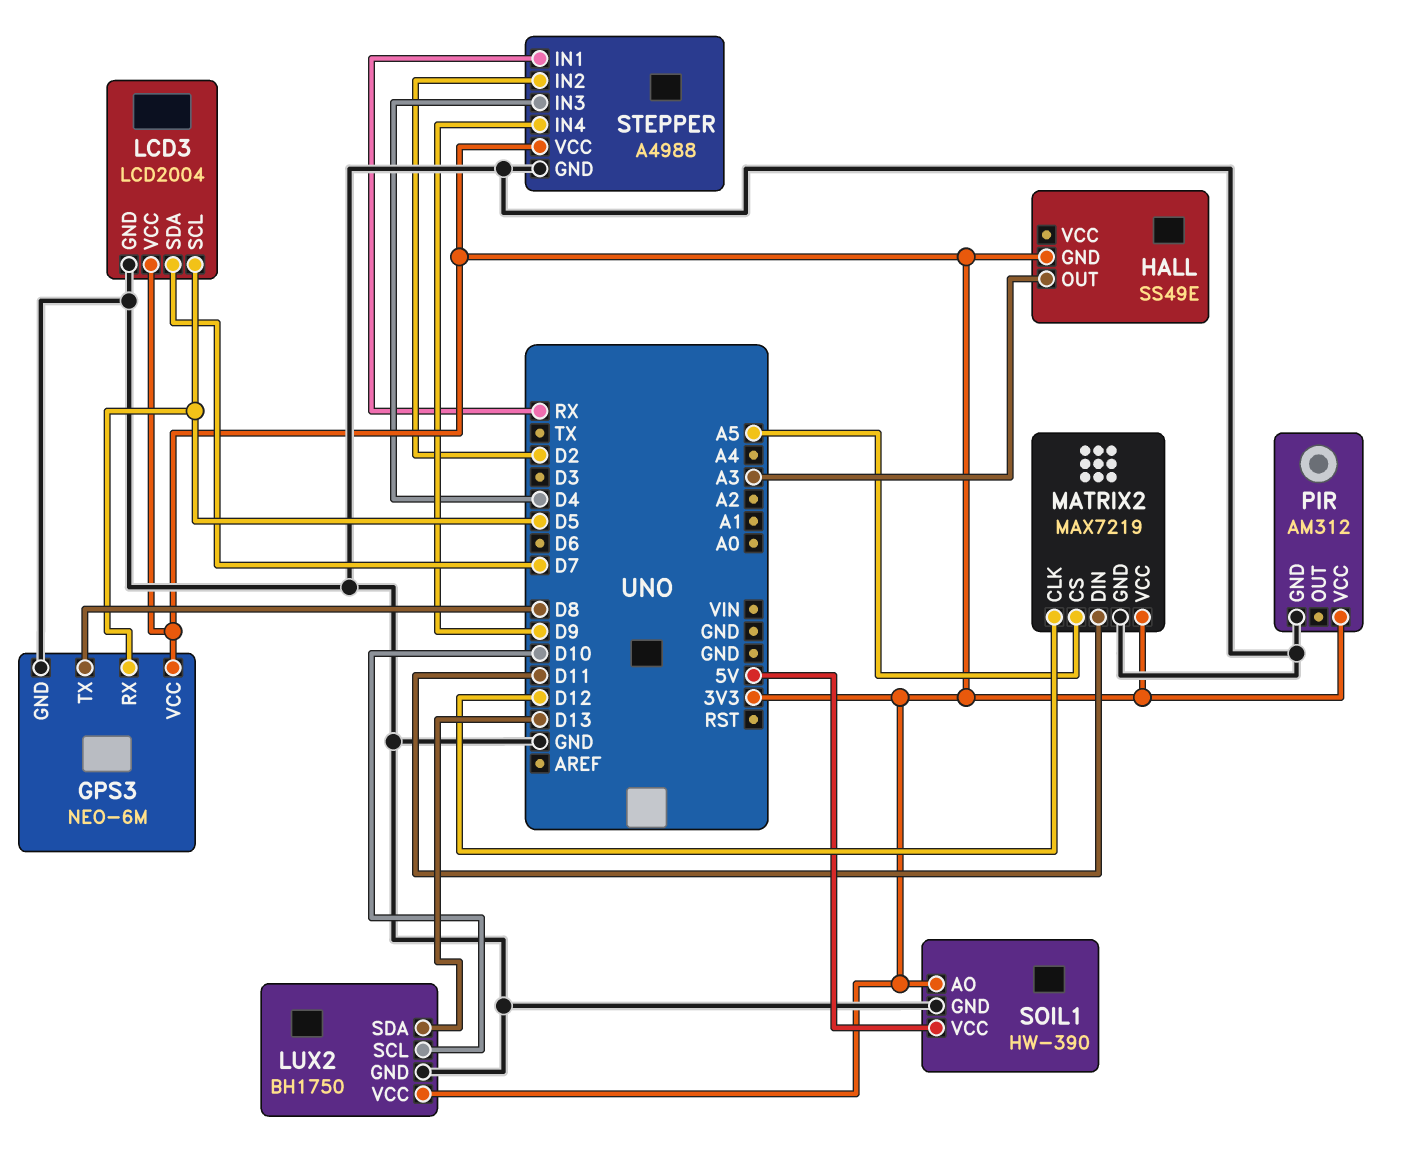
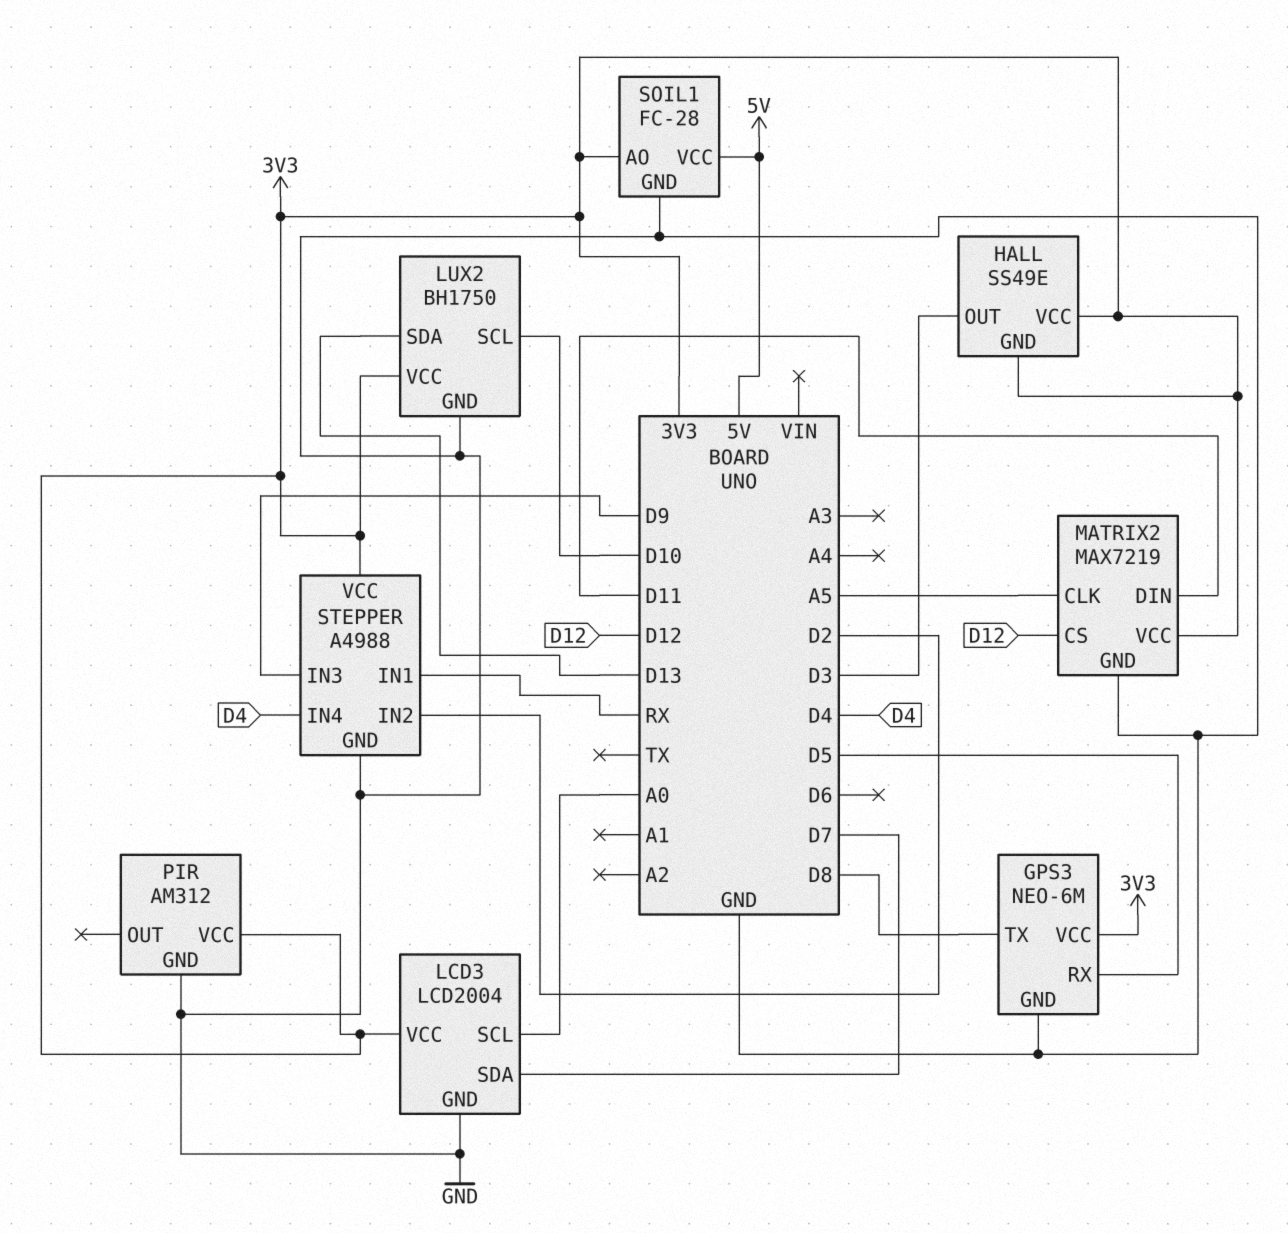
HALL pin OUT: A3 -> D3
HALL pin VCC: none -> 3V3
LCD3 pin SCL: D5 -> A0
MATRIX2 pin CLK: D12 -> A5
MATRIX2 pin CS: A5 -> D12
SOIL1: HW-390 -> FC-28
STEPPER pin IN3: D4 -> D9
STEPPER pin IN4: D9 -> D4

